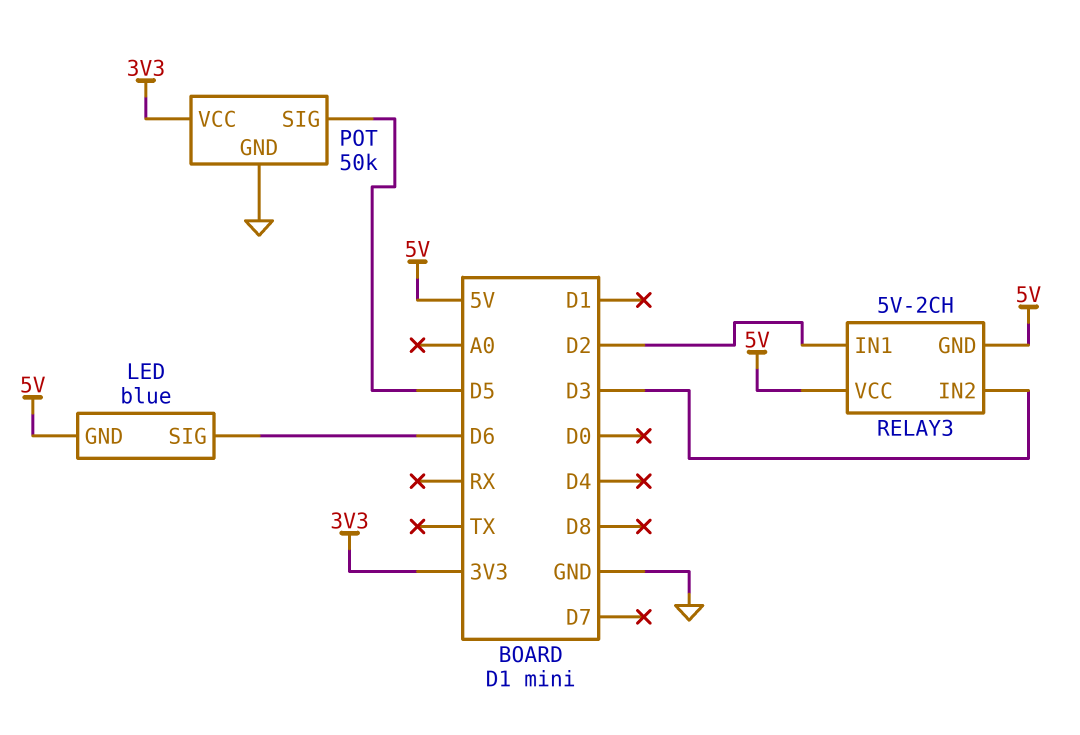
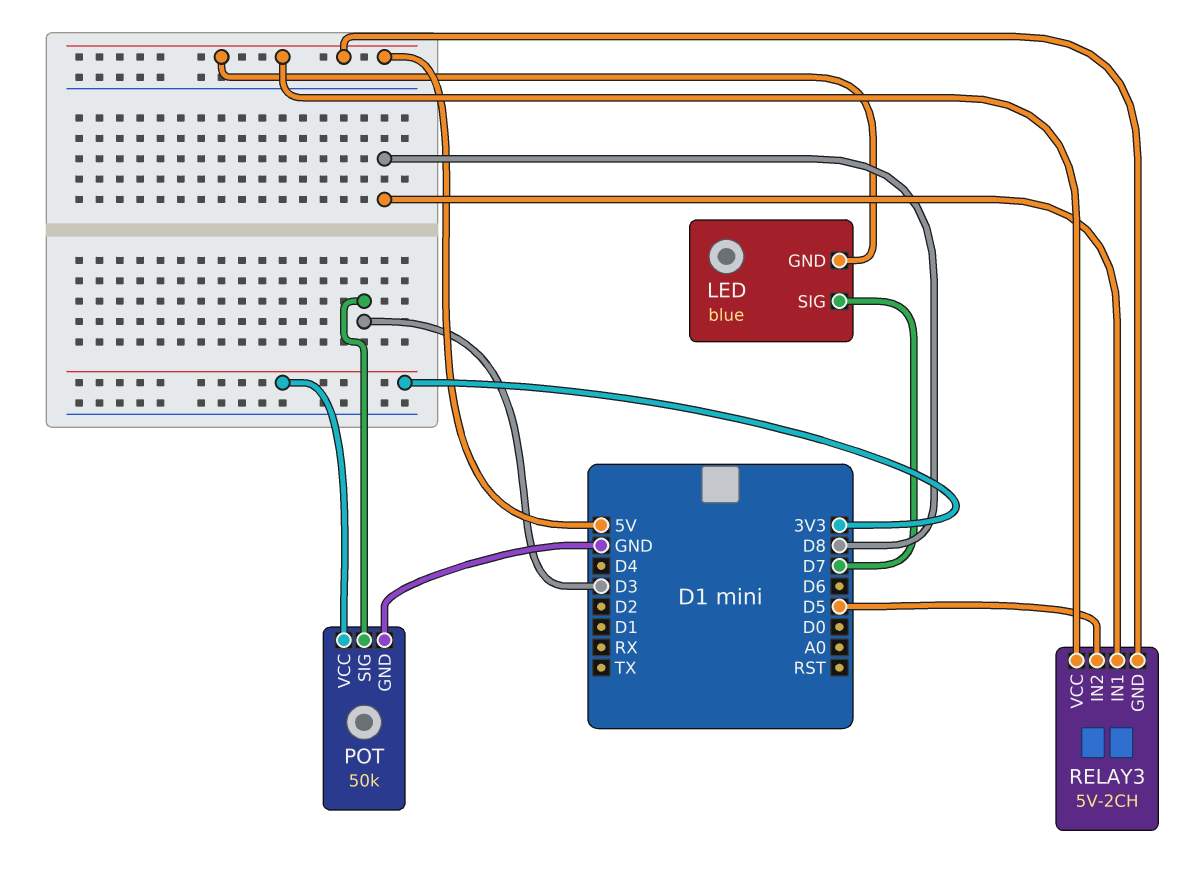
LED pin SIG: D6 -> D7
POT pin SIG: D5 -> D3
RELAY3 pin IN1: D2 -> D8
RELAY3 pin IN2: D3 -> D5

